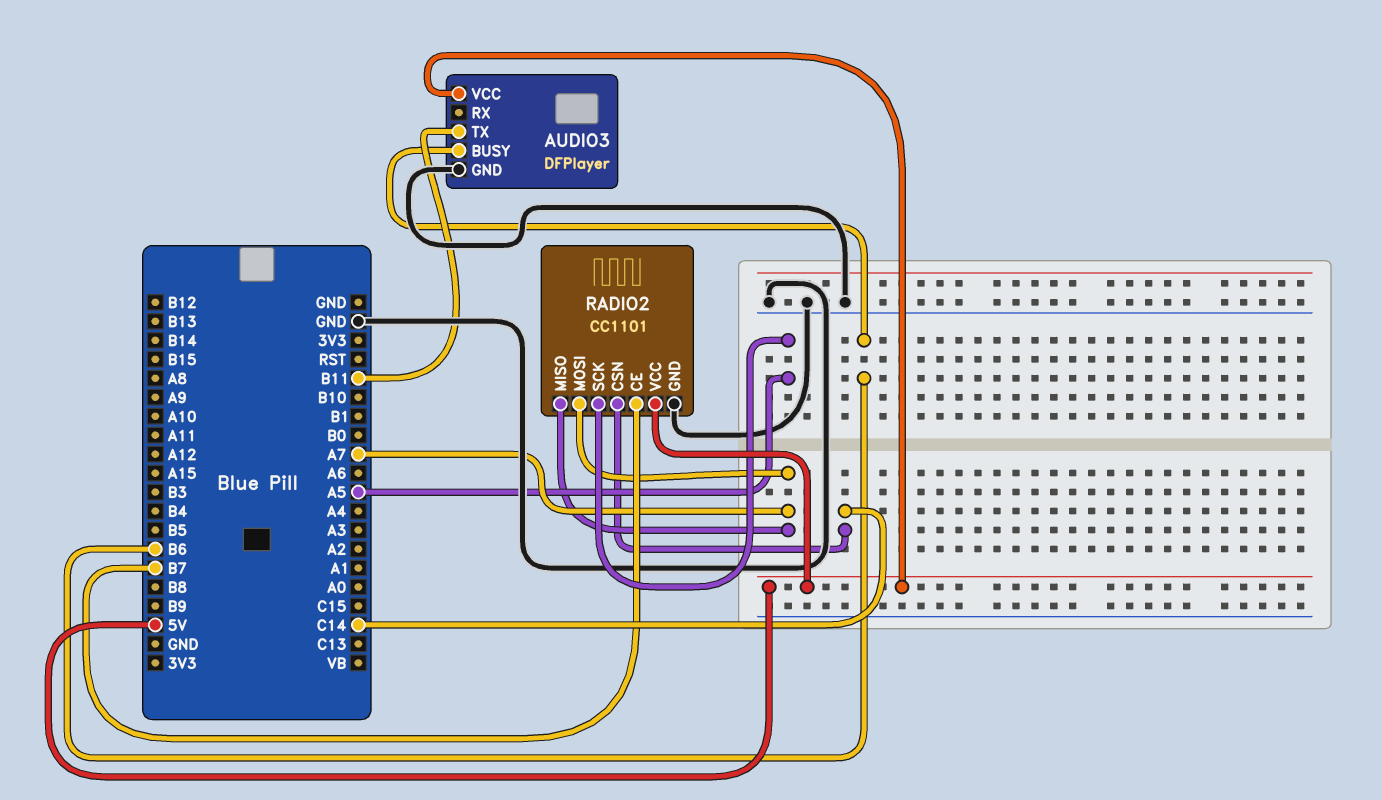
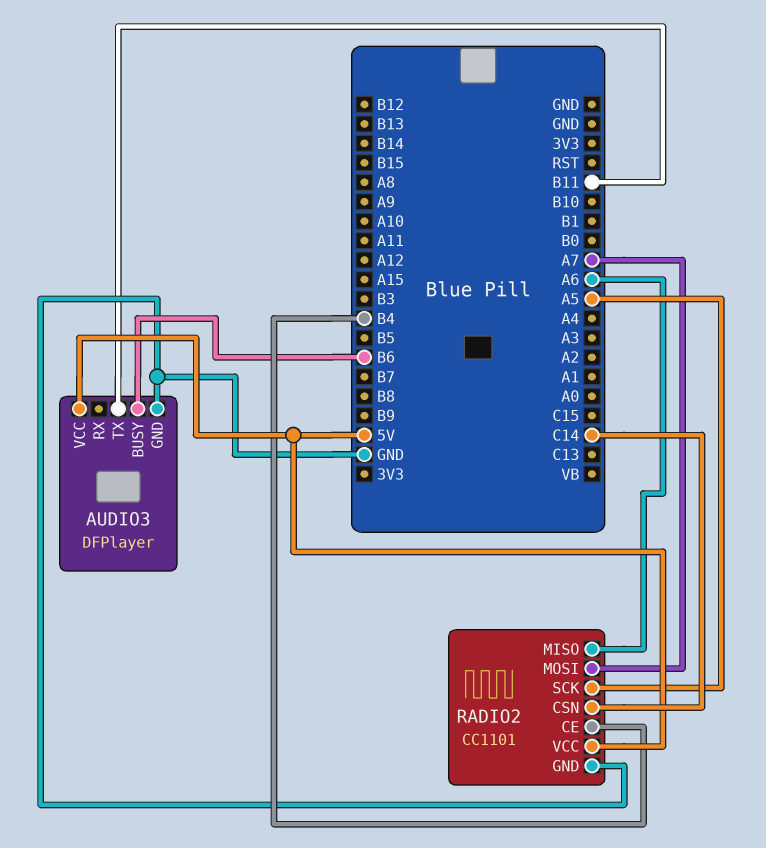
RADIO2 pin CE: B7 -> B4
RADIO2 pin MISO: A7 -> A6

